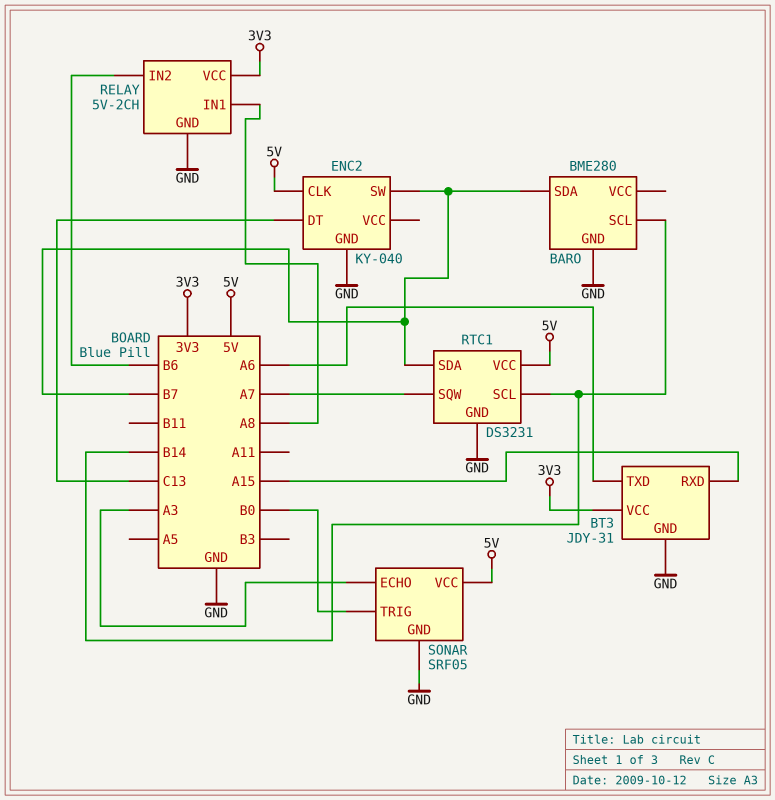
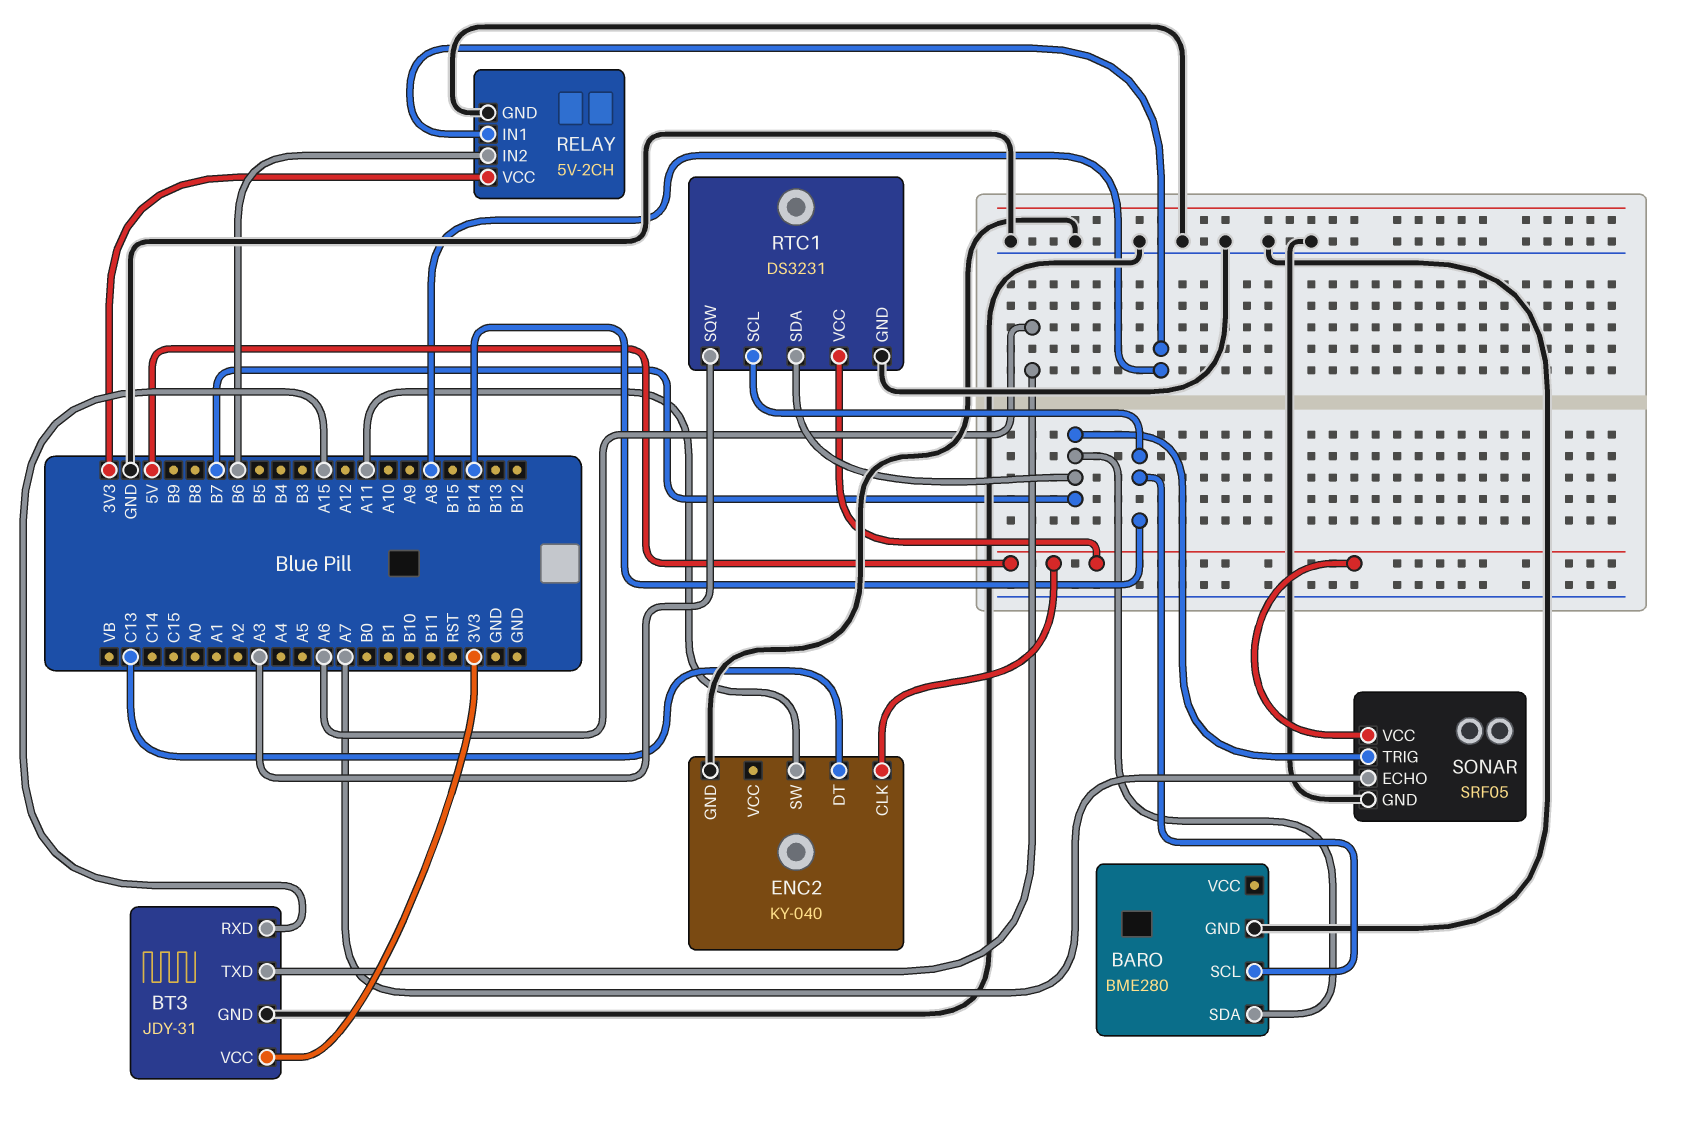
ENC2 pin SW: B7 -> A11
RTC1 pin SQW: A7 -> A3
SONAR pin ECHO: A3 -> A7
SONAR pin TRIG: B0 -> B7

